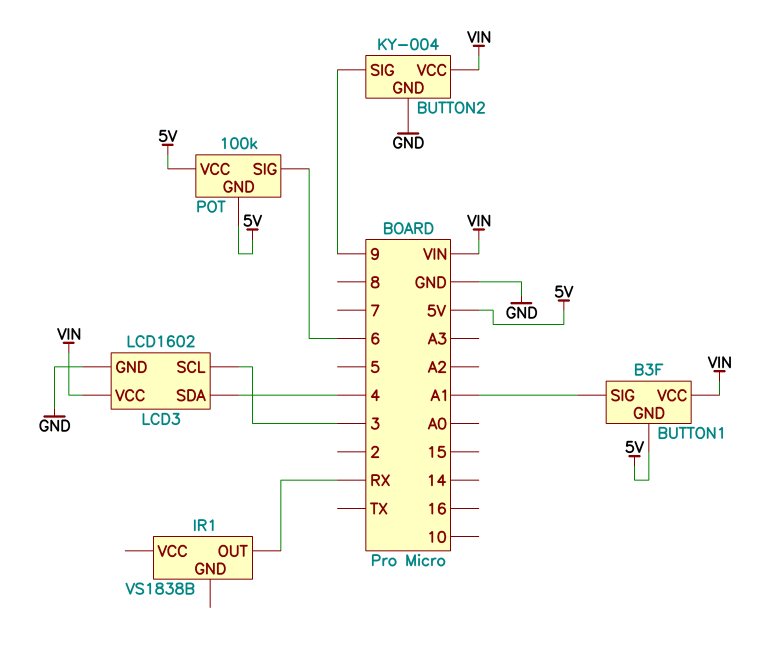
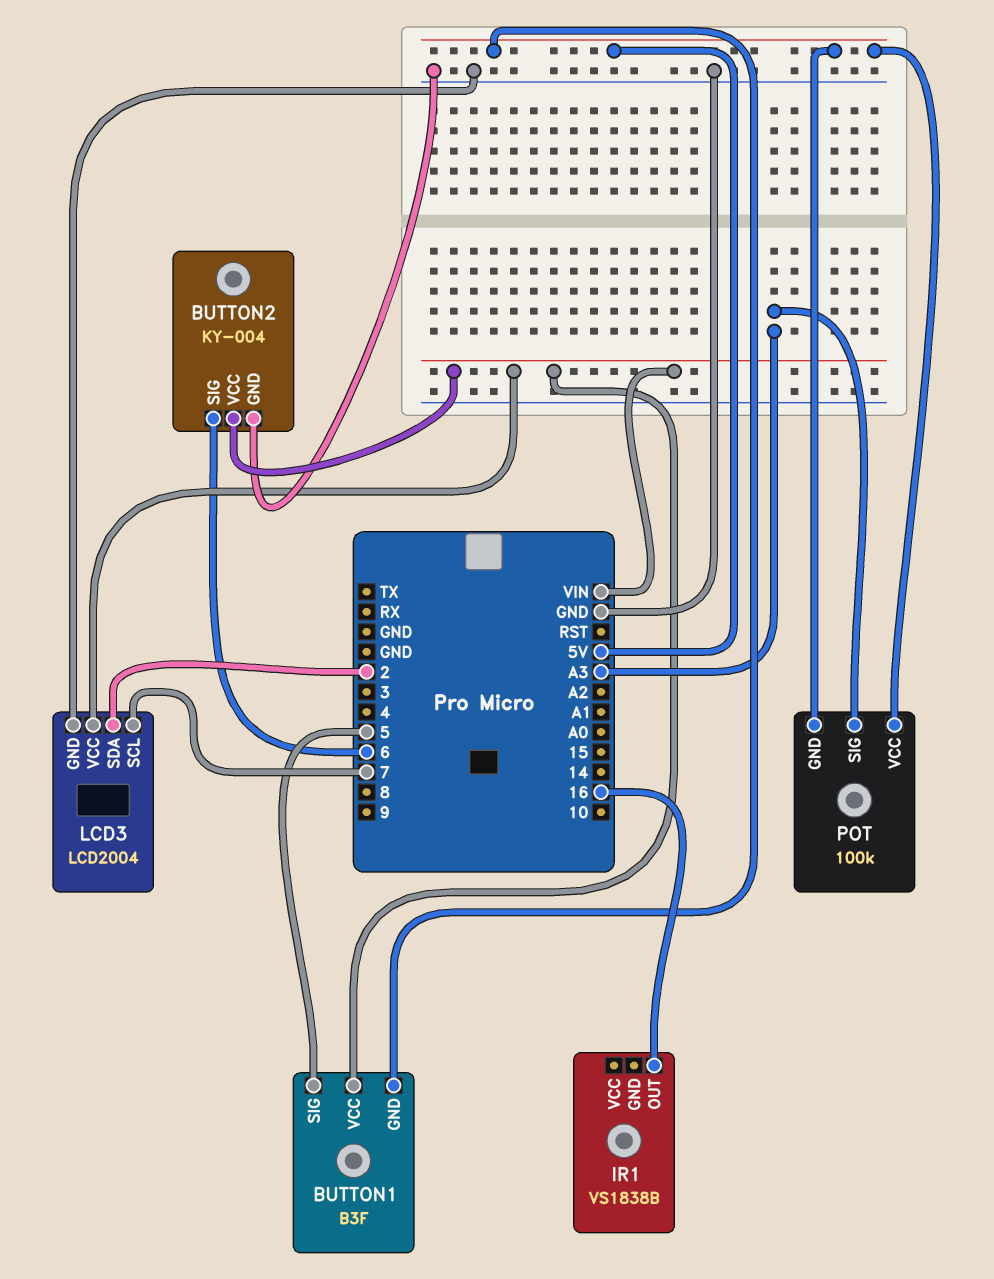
BUTTON1 pin SIG: A1 -> 5
BUTTON2 pin SIG: 9 -> 6
IR1 pin OUT: RX -> 16
LCD3: LCD1602 -> LCD2004
LCD3 pin SCL: 3 -> 7
LCD3 pin SDA: 4 -> 2
POT pin SIG: 6 -> A3

